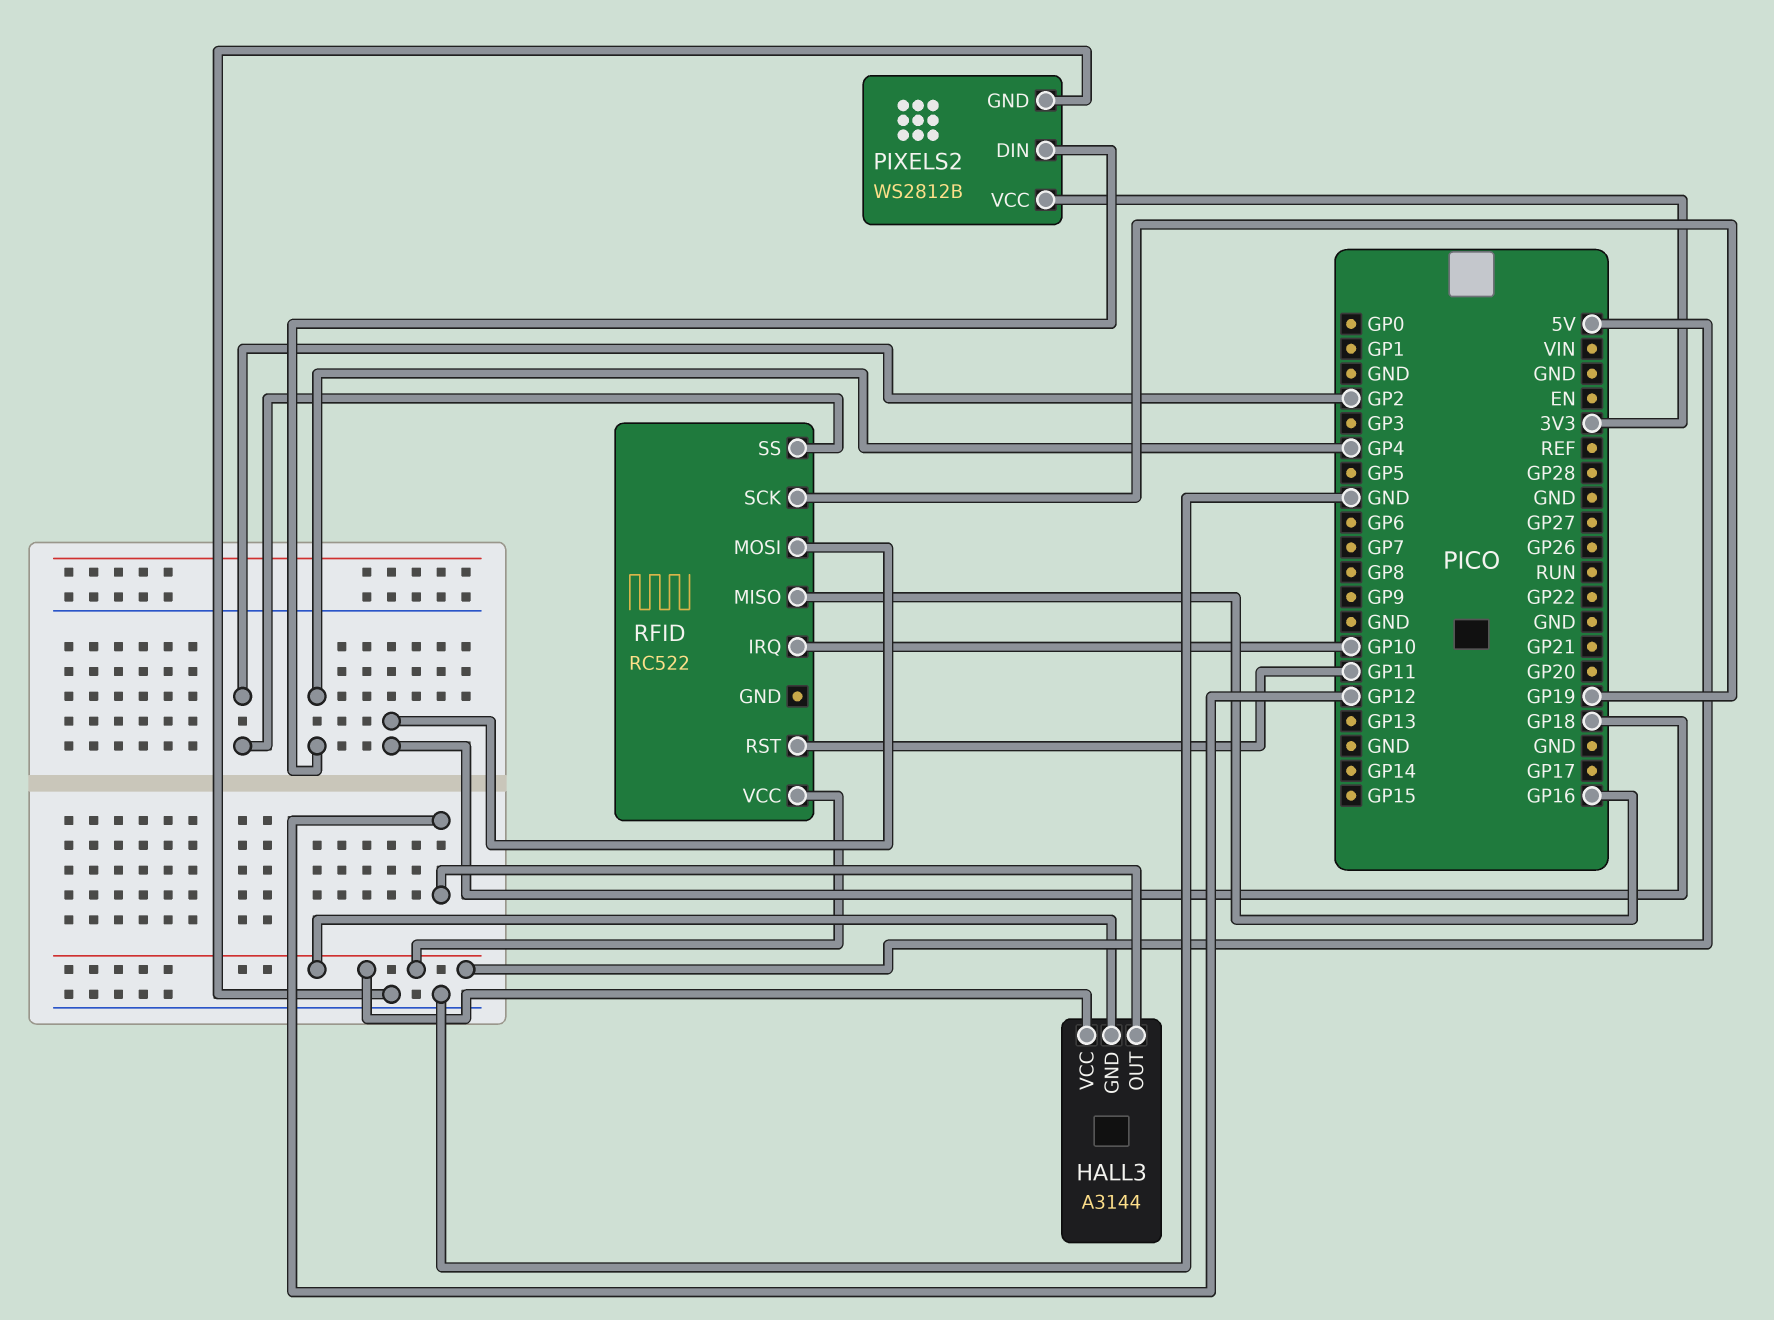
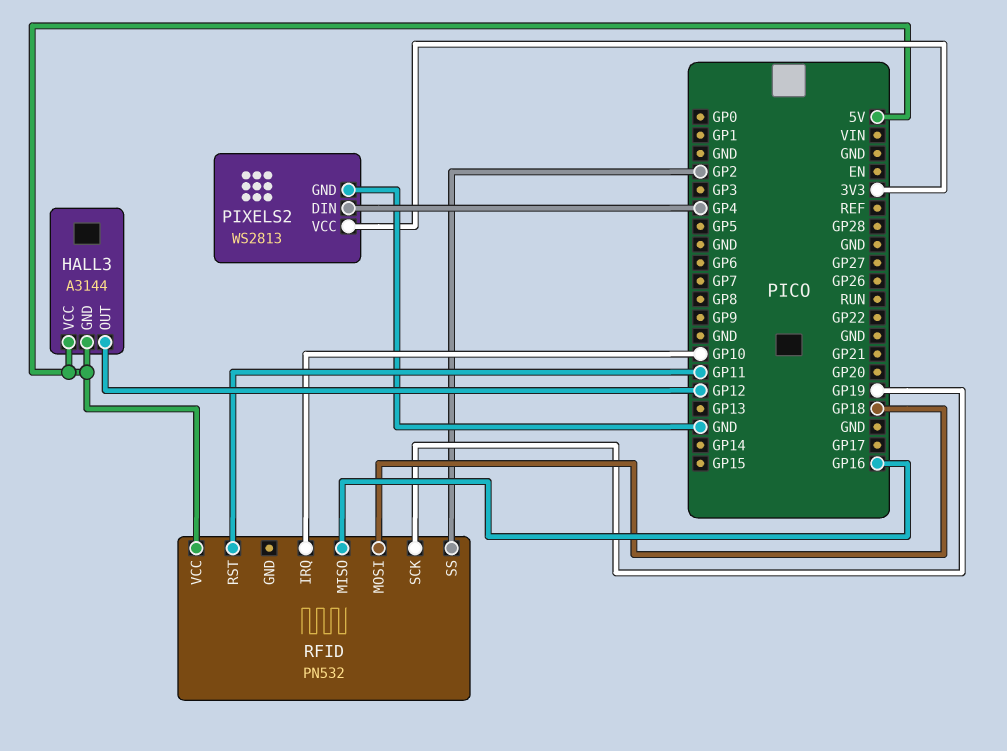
PIXELS2: WS2812B -> WS2813
RFID: RC522 -> PN532

